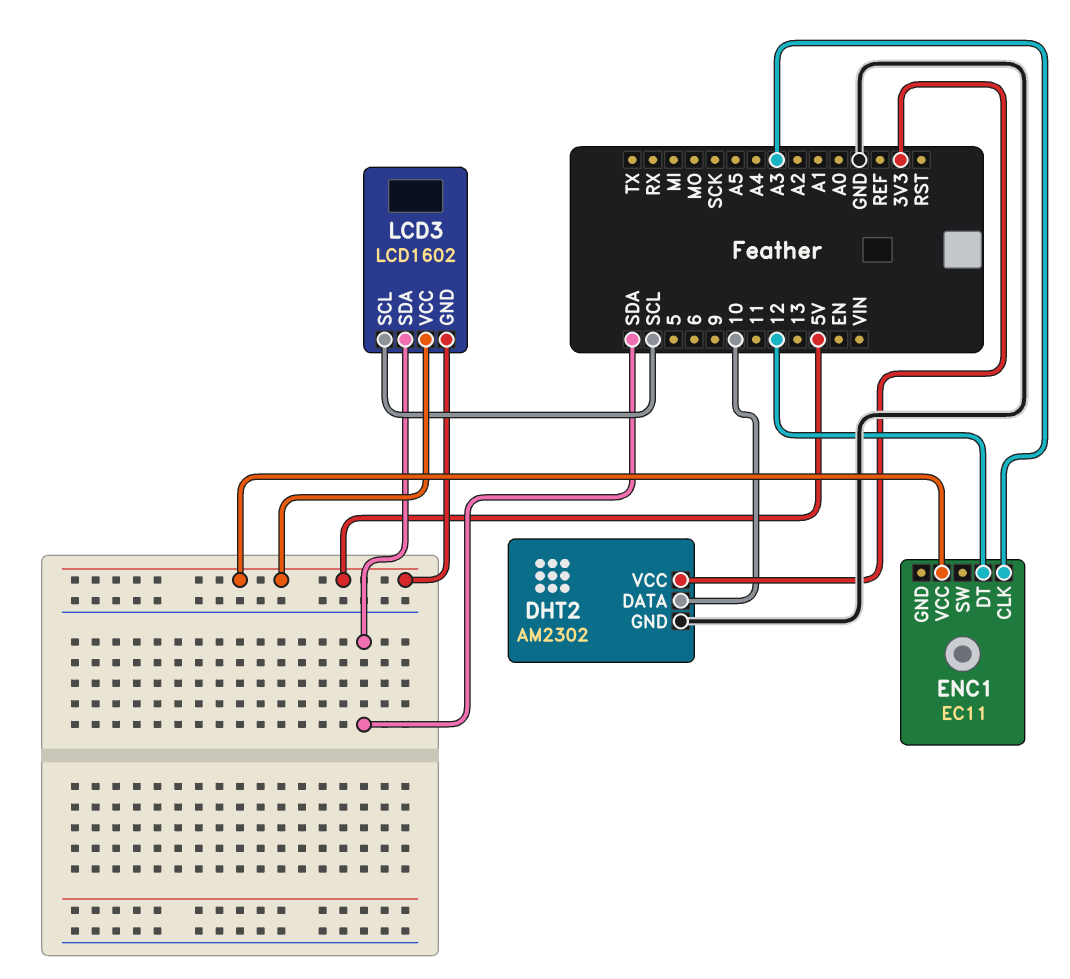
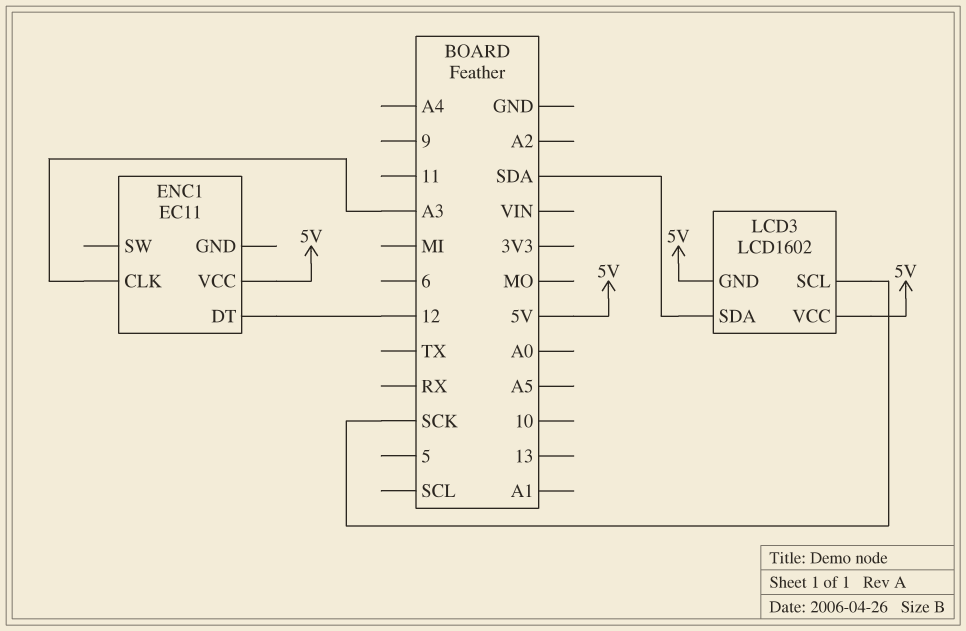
DHT2: AM2302 -> none
DHT2 pin DATA: 10 -> none
DHT2 pin GND: GND -> none
DHT2 pin VCC: 3V3 -> none
LCD3 pin SCL: SCL -> SCK

